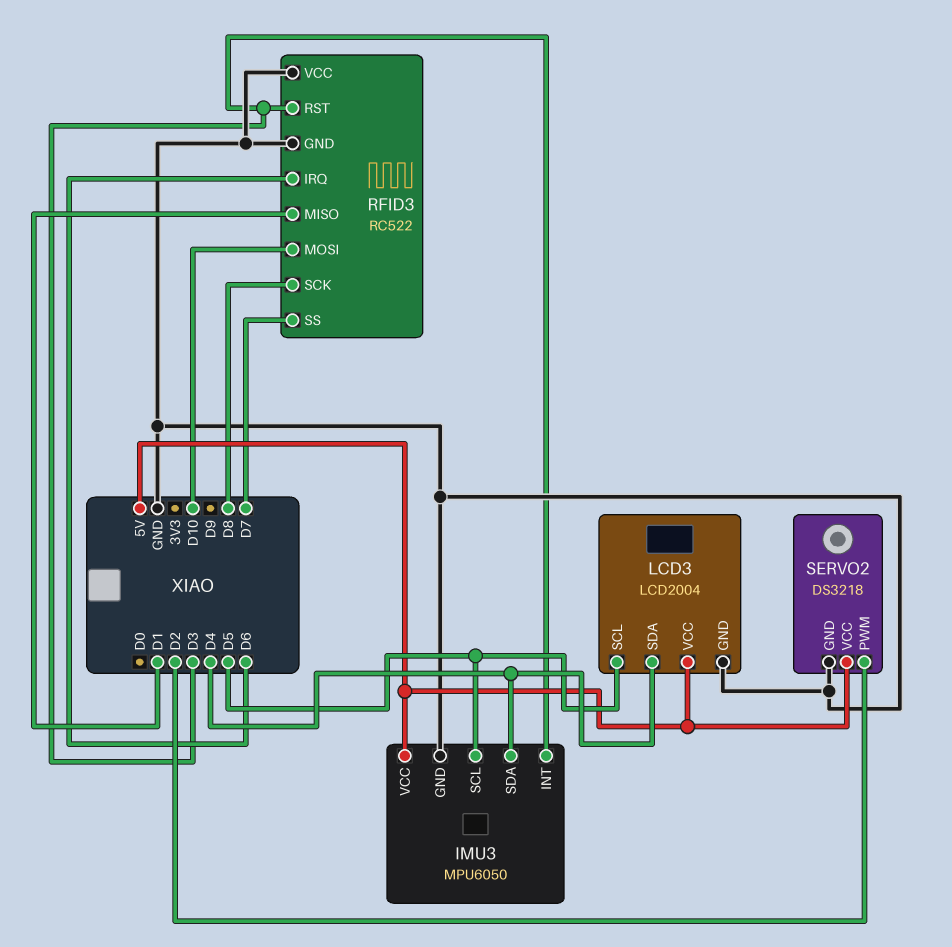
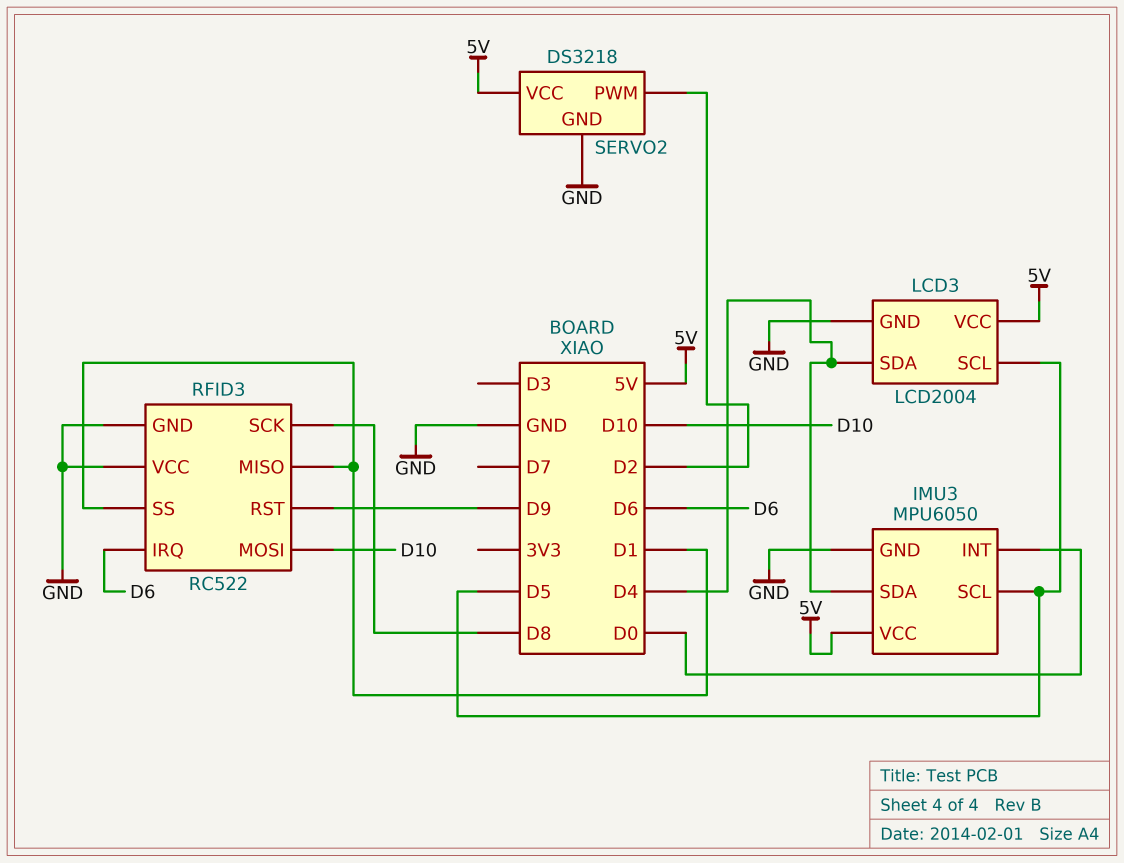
IMU3 pin INT: D3 -> D0
RFID3 pin RST: D3 -> D9
RFID3 pin SS: D7 -> D1

